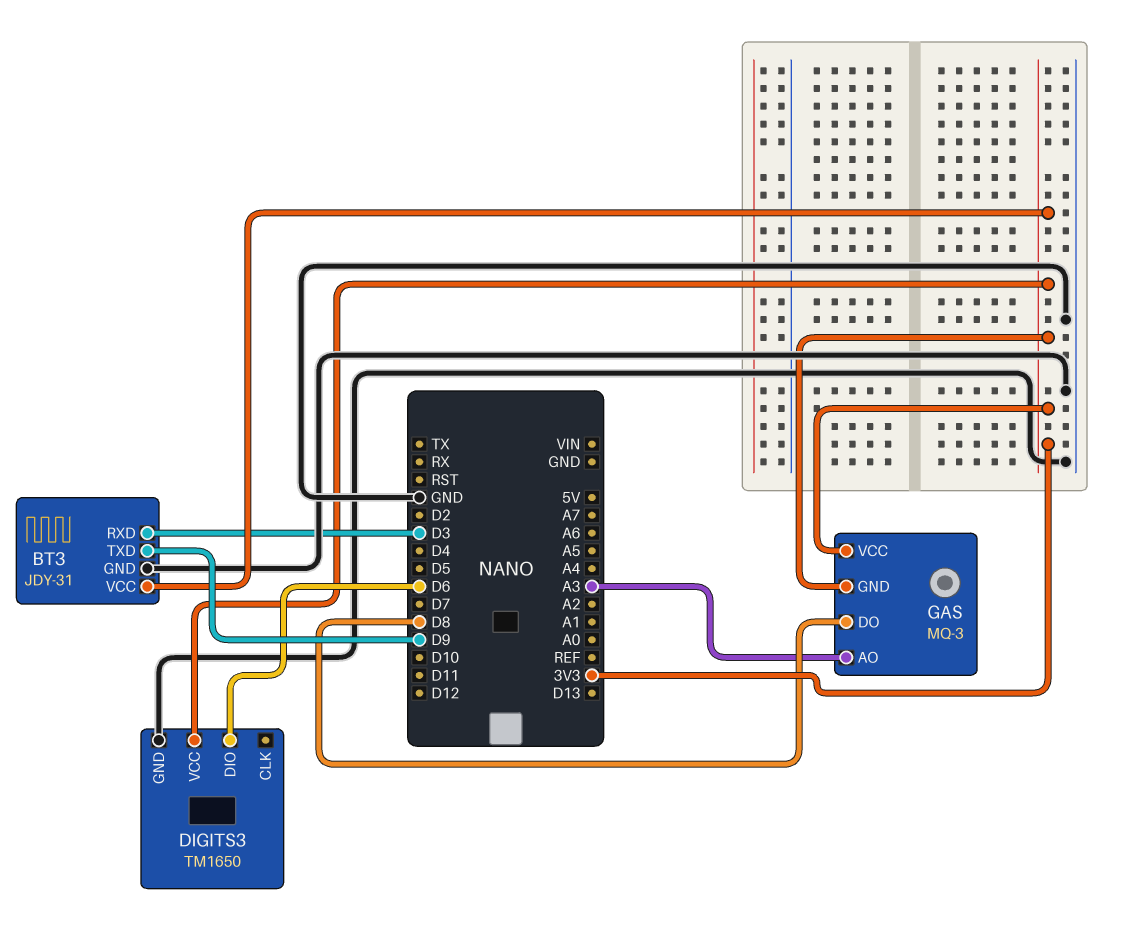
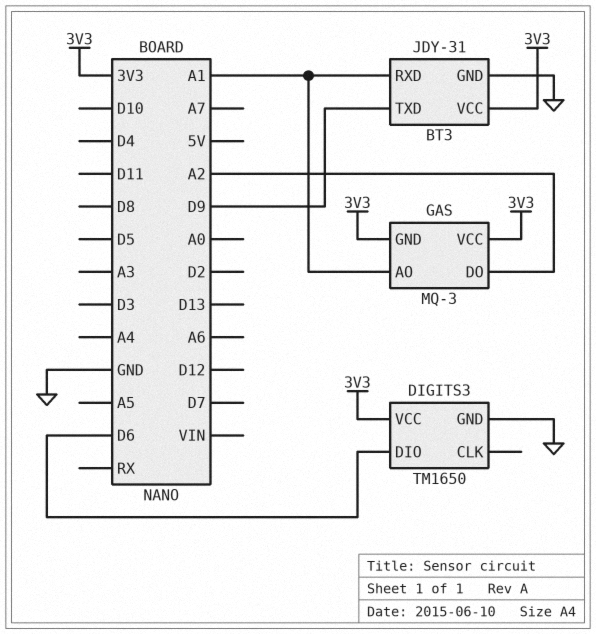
BT3 pin RXD: D3 -> A1
GAS pin AO: A3 -> A1
GAS pin DO: D8 -> A2

